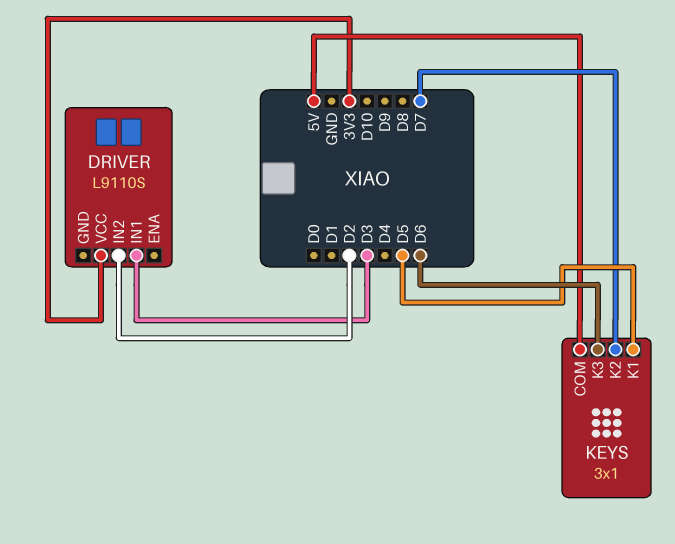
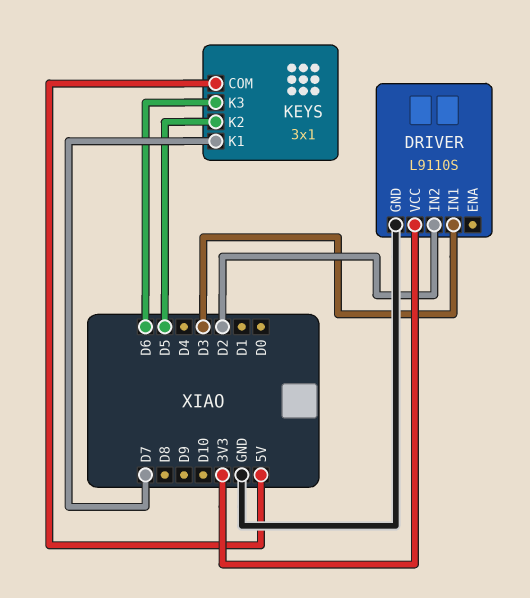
DRIVER pin GND: none -> GND
KEYS pin K1: D5 -> D7
KEYS pin K2: D7 -> D5

